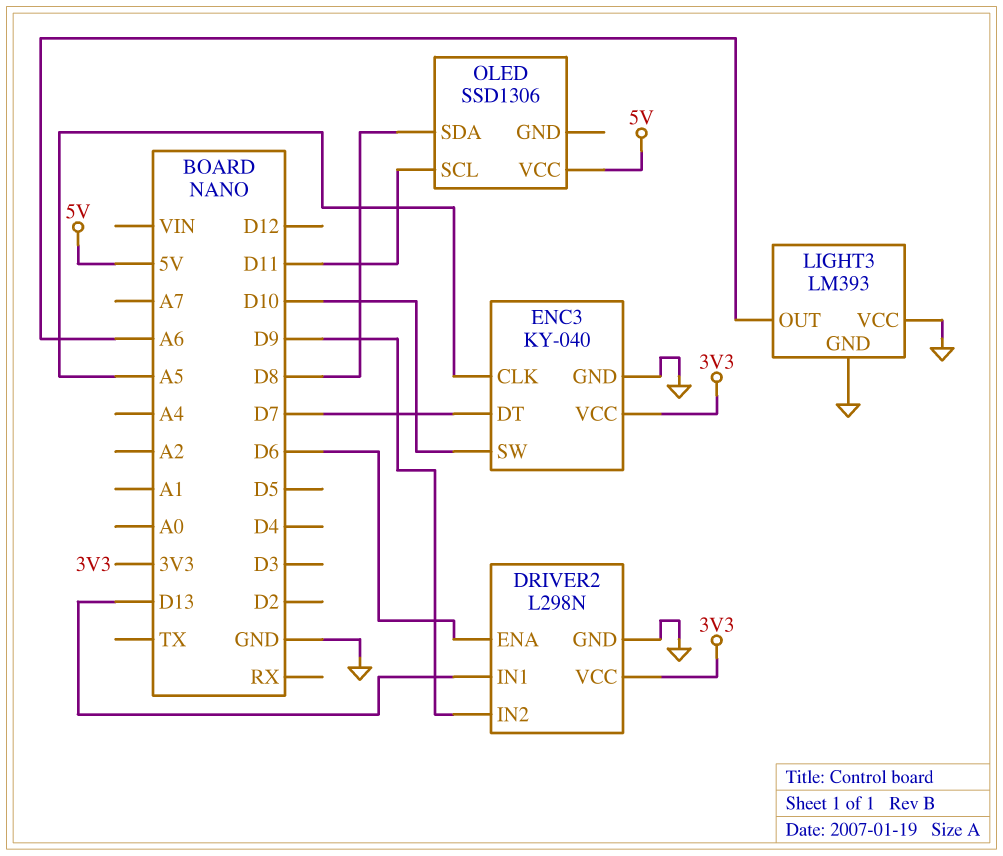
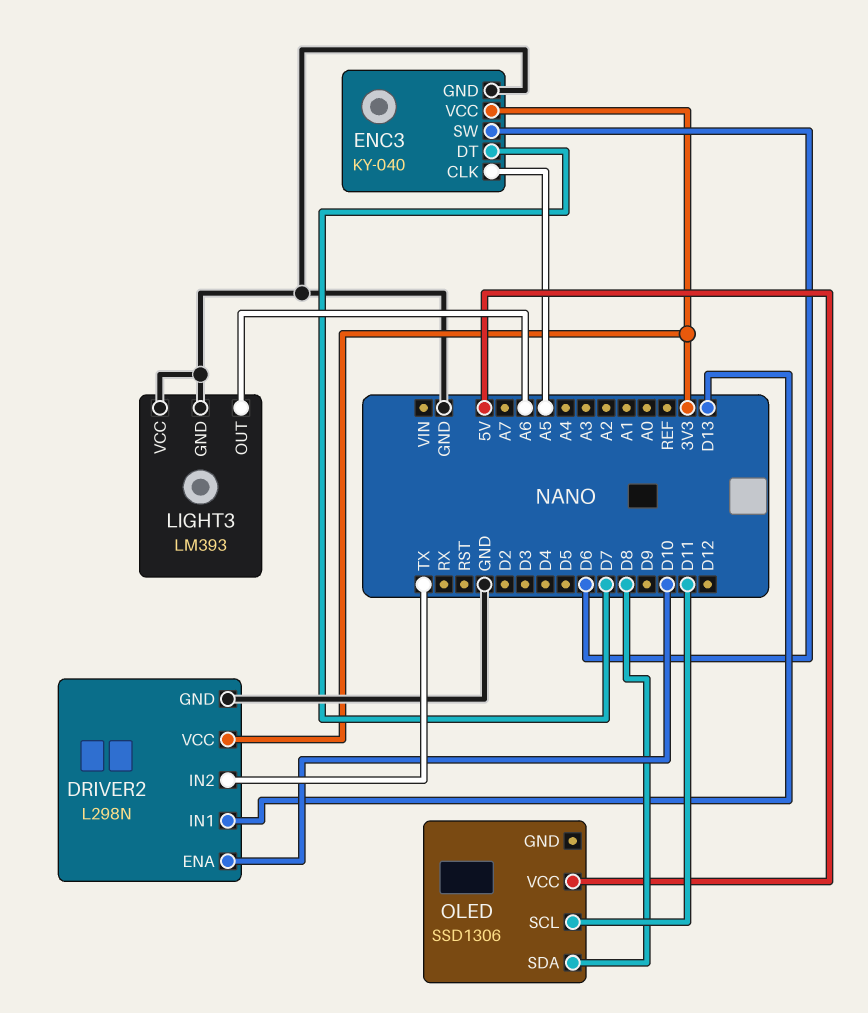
DRIVER2 pin ENA: D6 -> D10
DRIVER2 pin IN2: D9 -> TX
ENC3 pin SW: D10 -> D6

